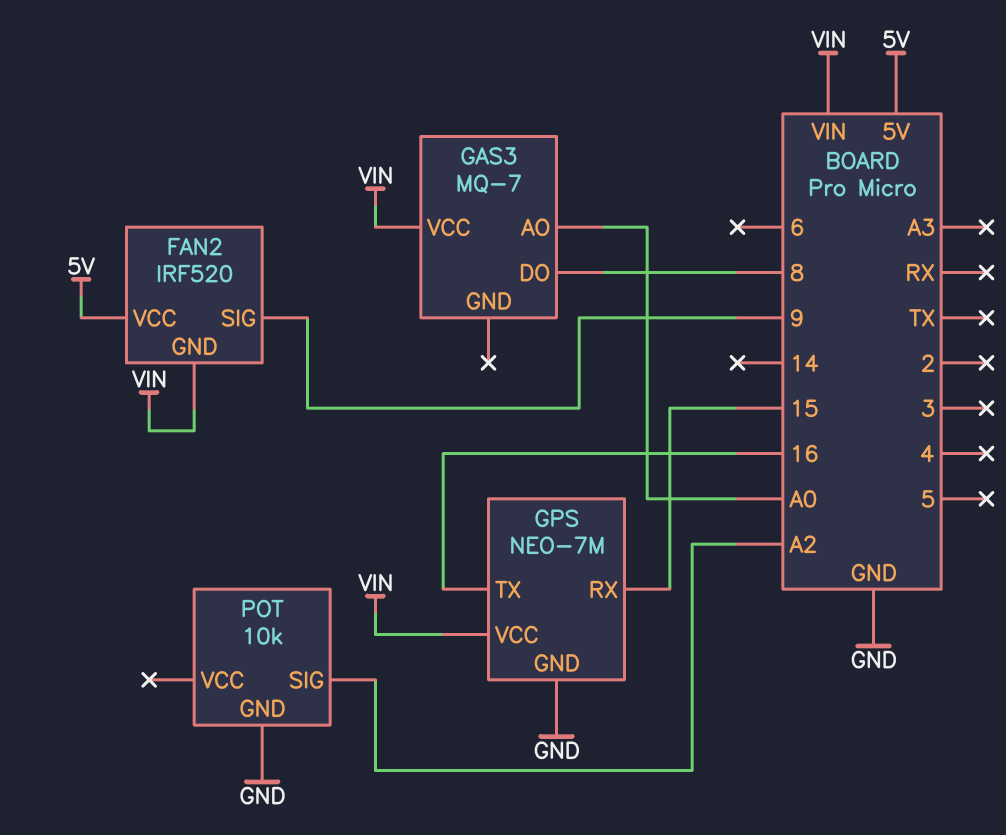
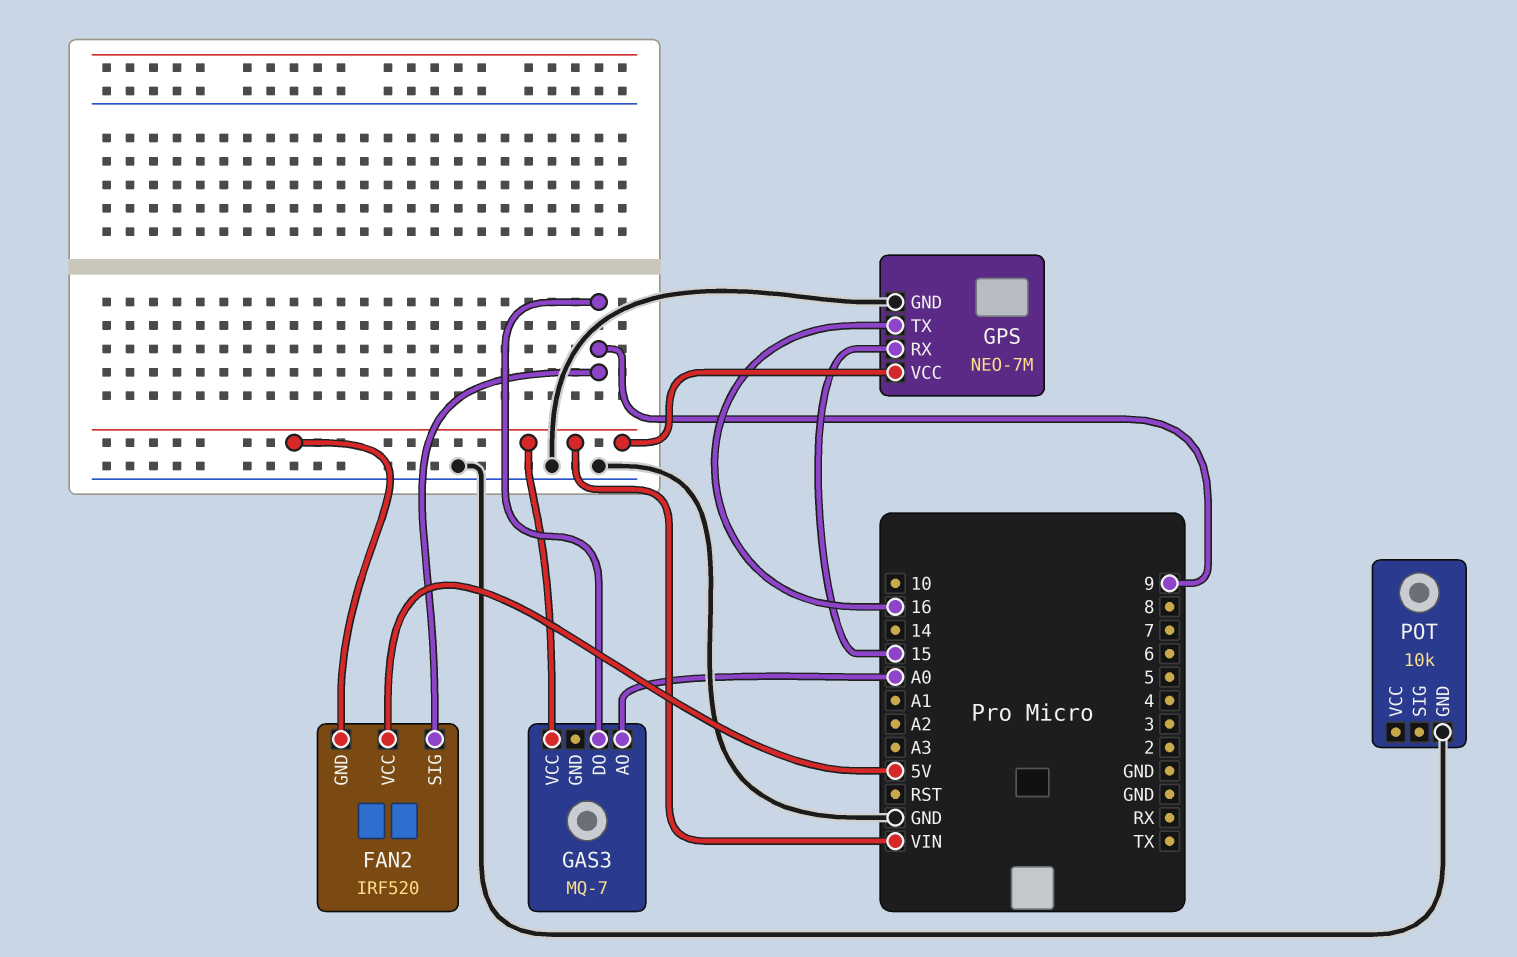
GAS3 pin DO: 8 -> 9
POT pin SIG: A2 -> none

